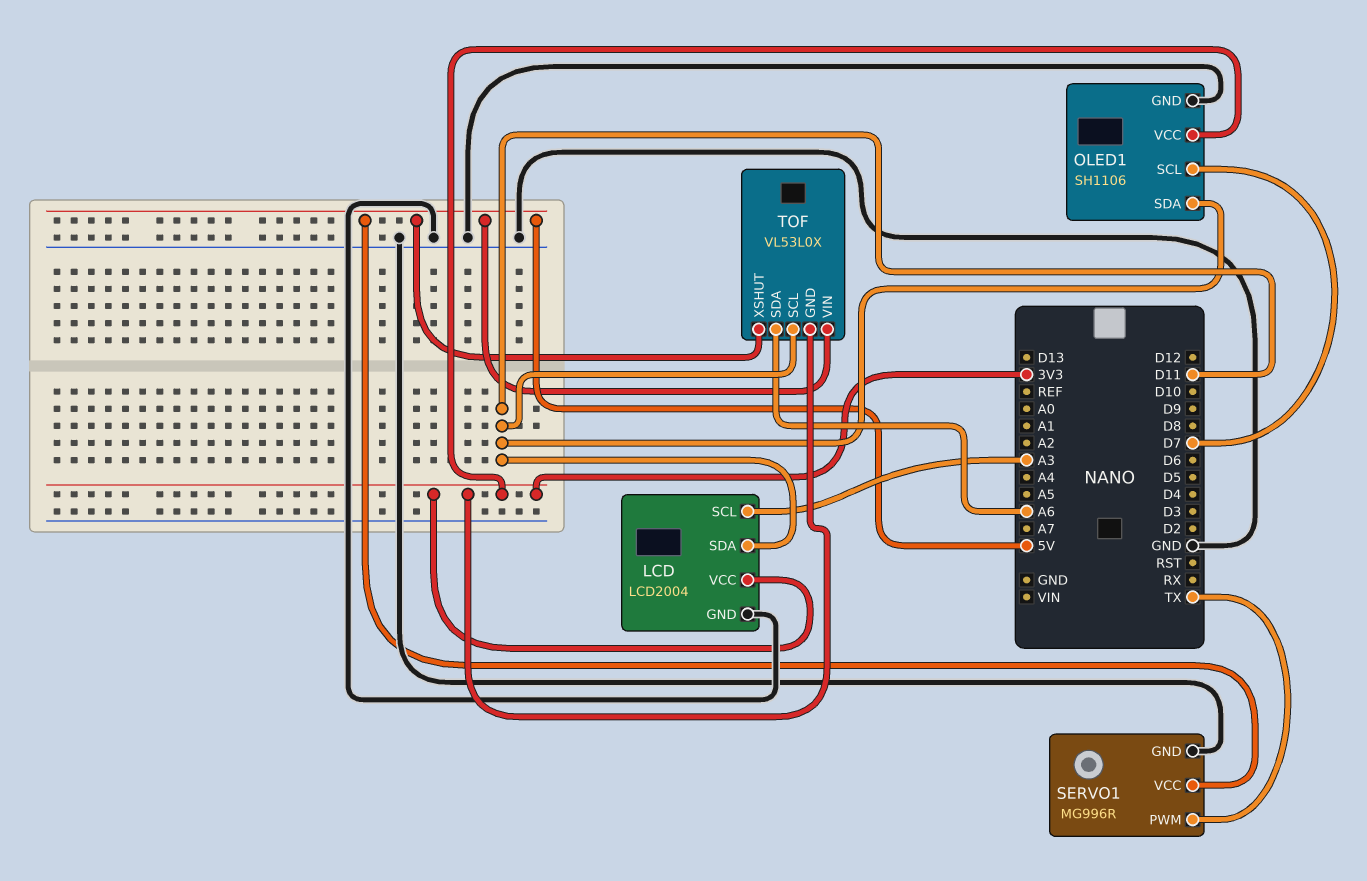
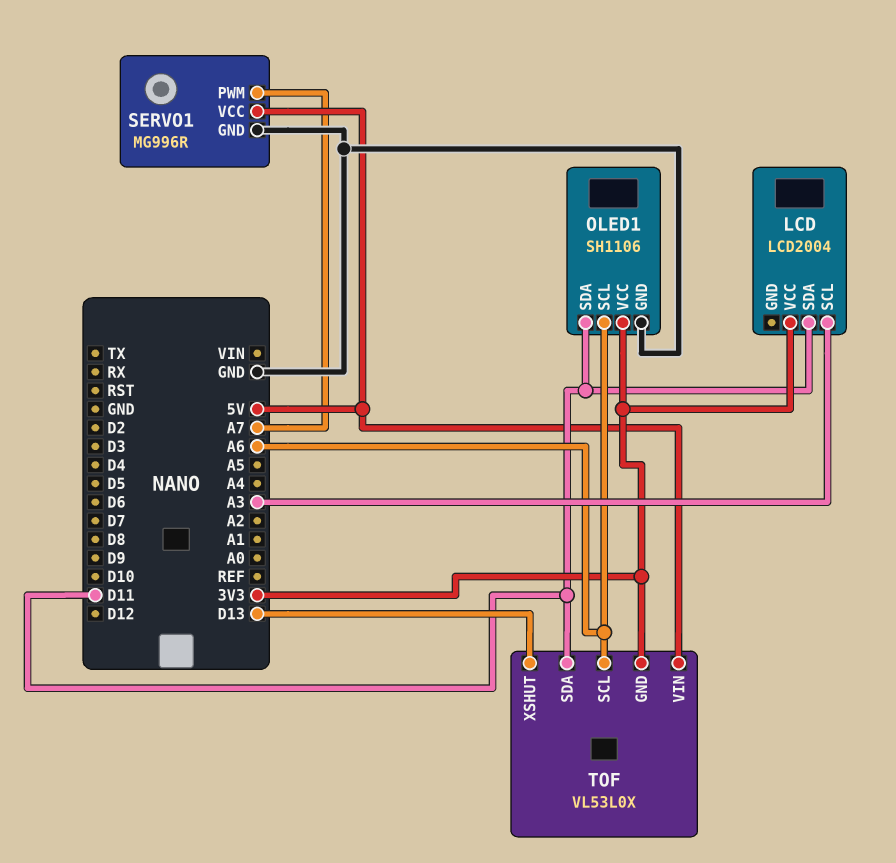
LCD pin GND: GND -> none
OLED1 pin SCL: D7 -> A6
SERVO1 pin PWM: TX -> A7
TOF pin SCL: D11 -> A6
TOF pin SDA: A6 -> D11
TOF pin XSHUT: 5V -> D13

